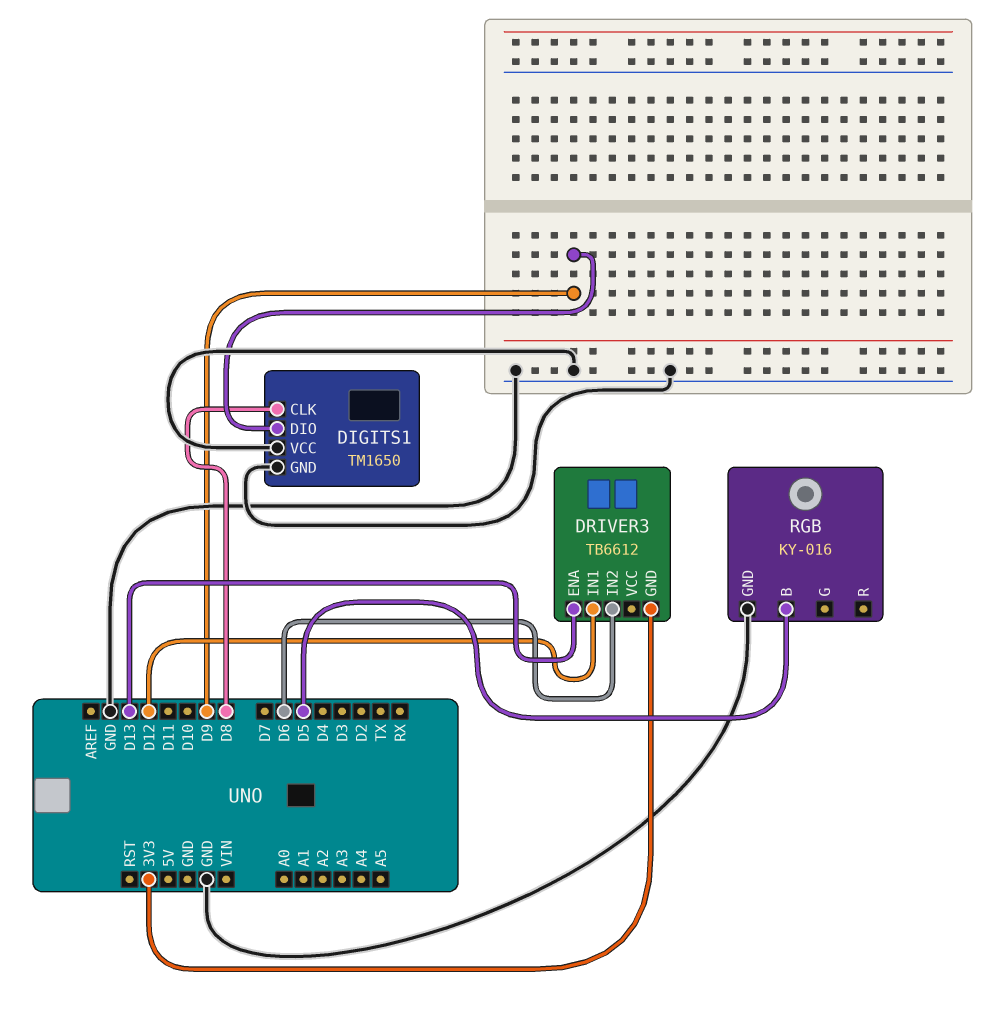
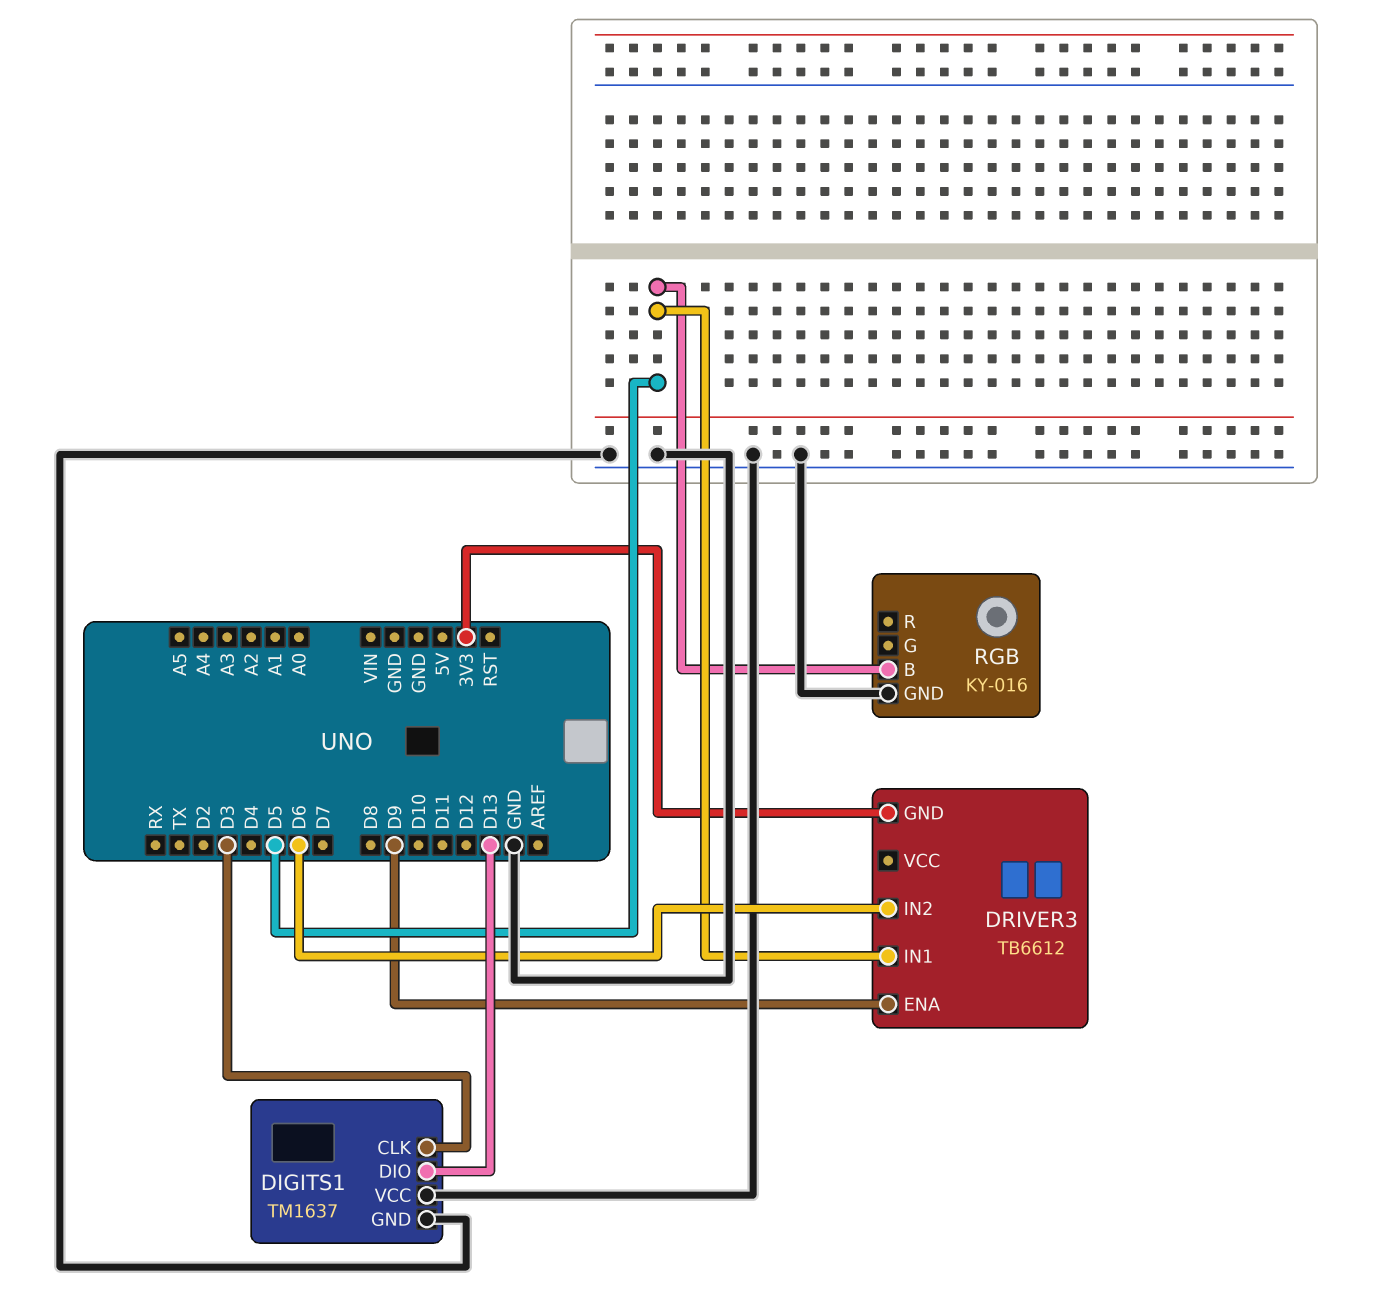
DIGITS1: TM1650 -> TM1637
DIGITS1 pin CLK: D8 -> D3
DIGITS1 pin DIO: D9 -> D13
DRIVER3 pin ENA: D13 -> D9
DRIVER3 pin IN1: D12 -> D5

